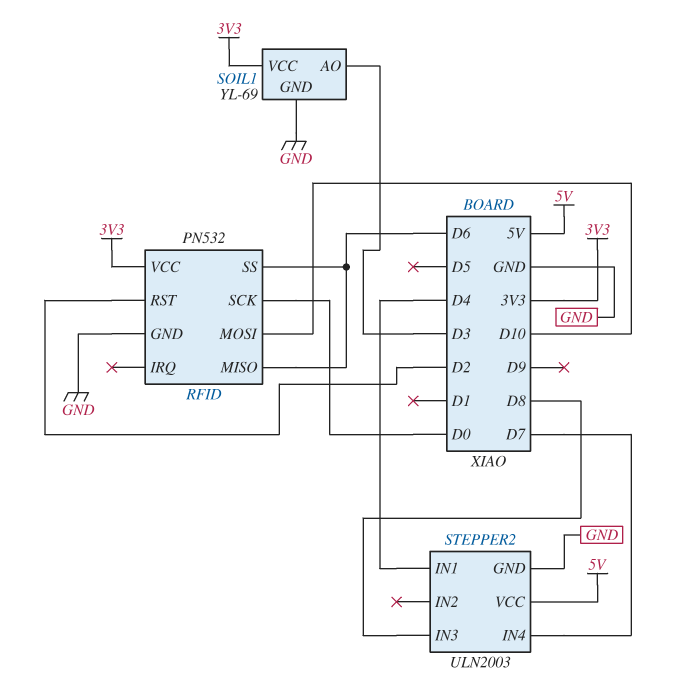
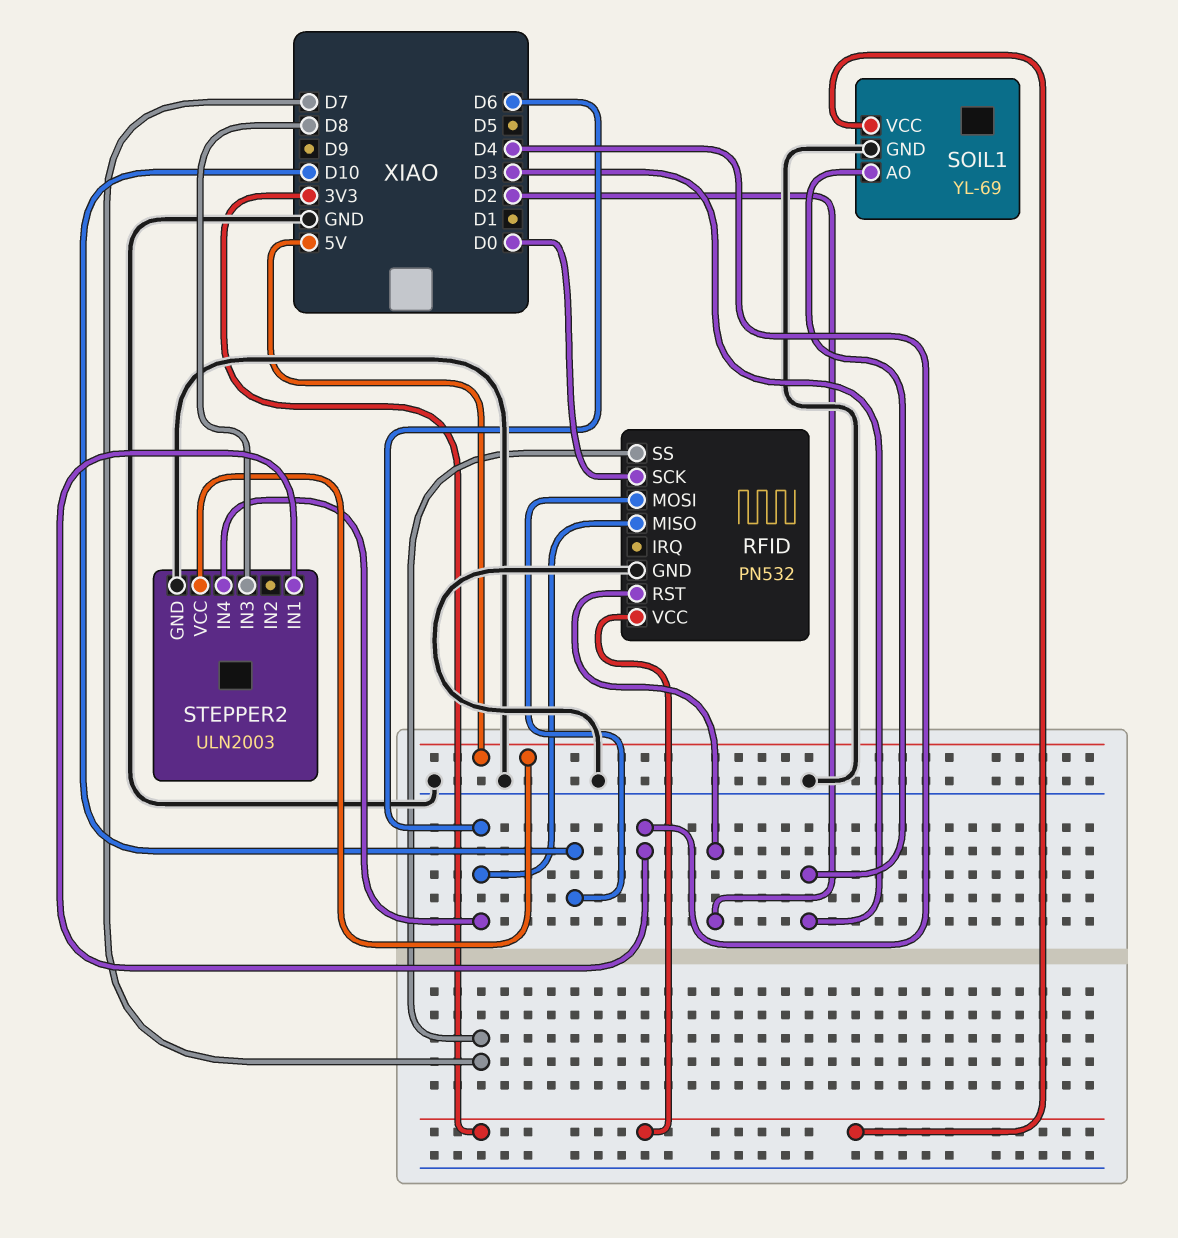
RFID pin SS: D6 -> D7
STEPPER2 pin IN4: D7 -> D6

